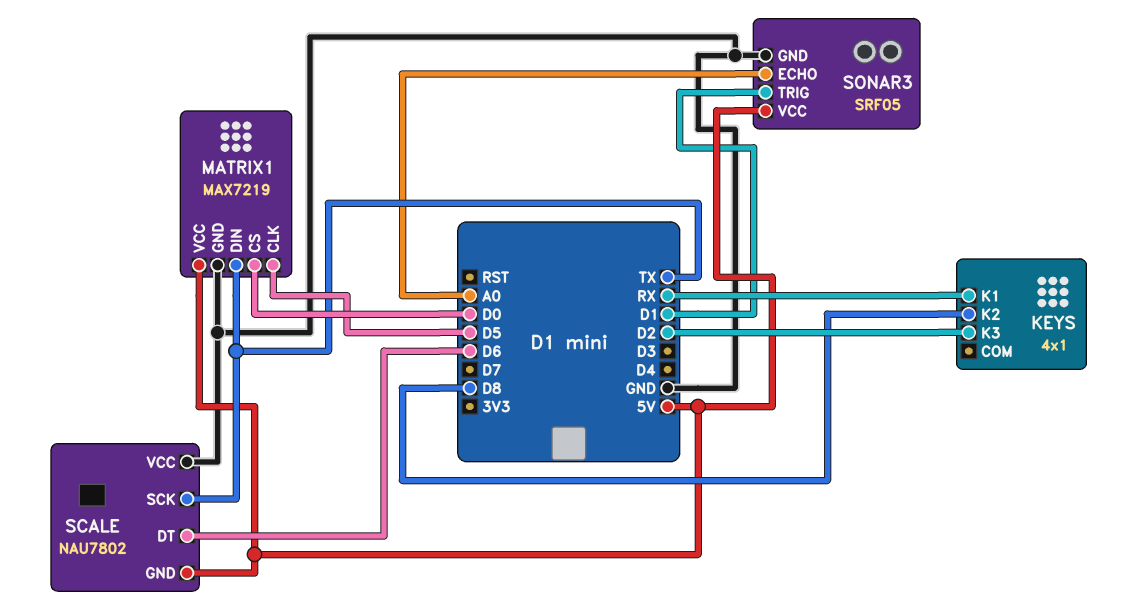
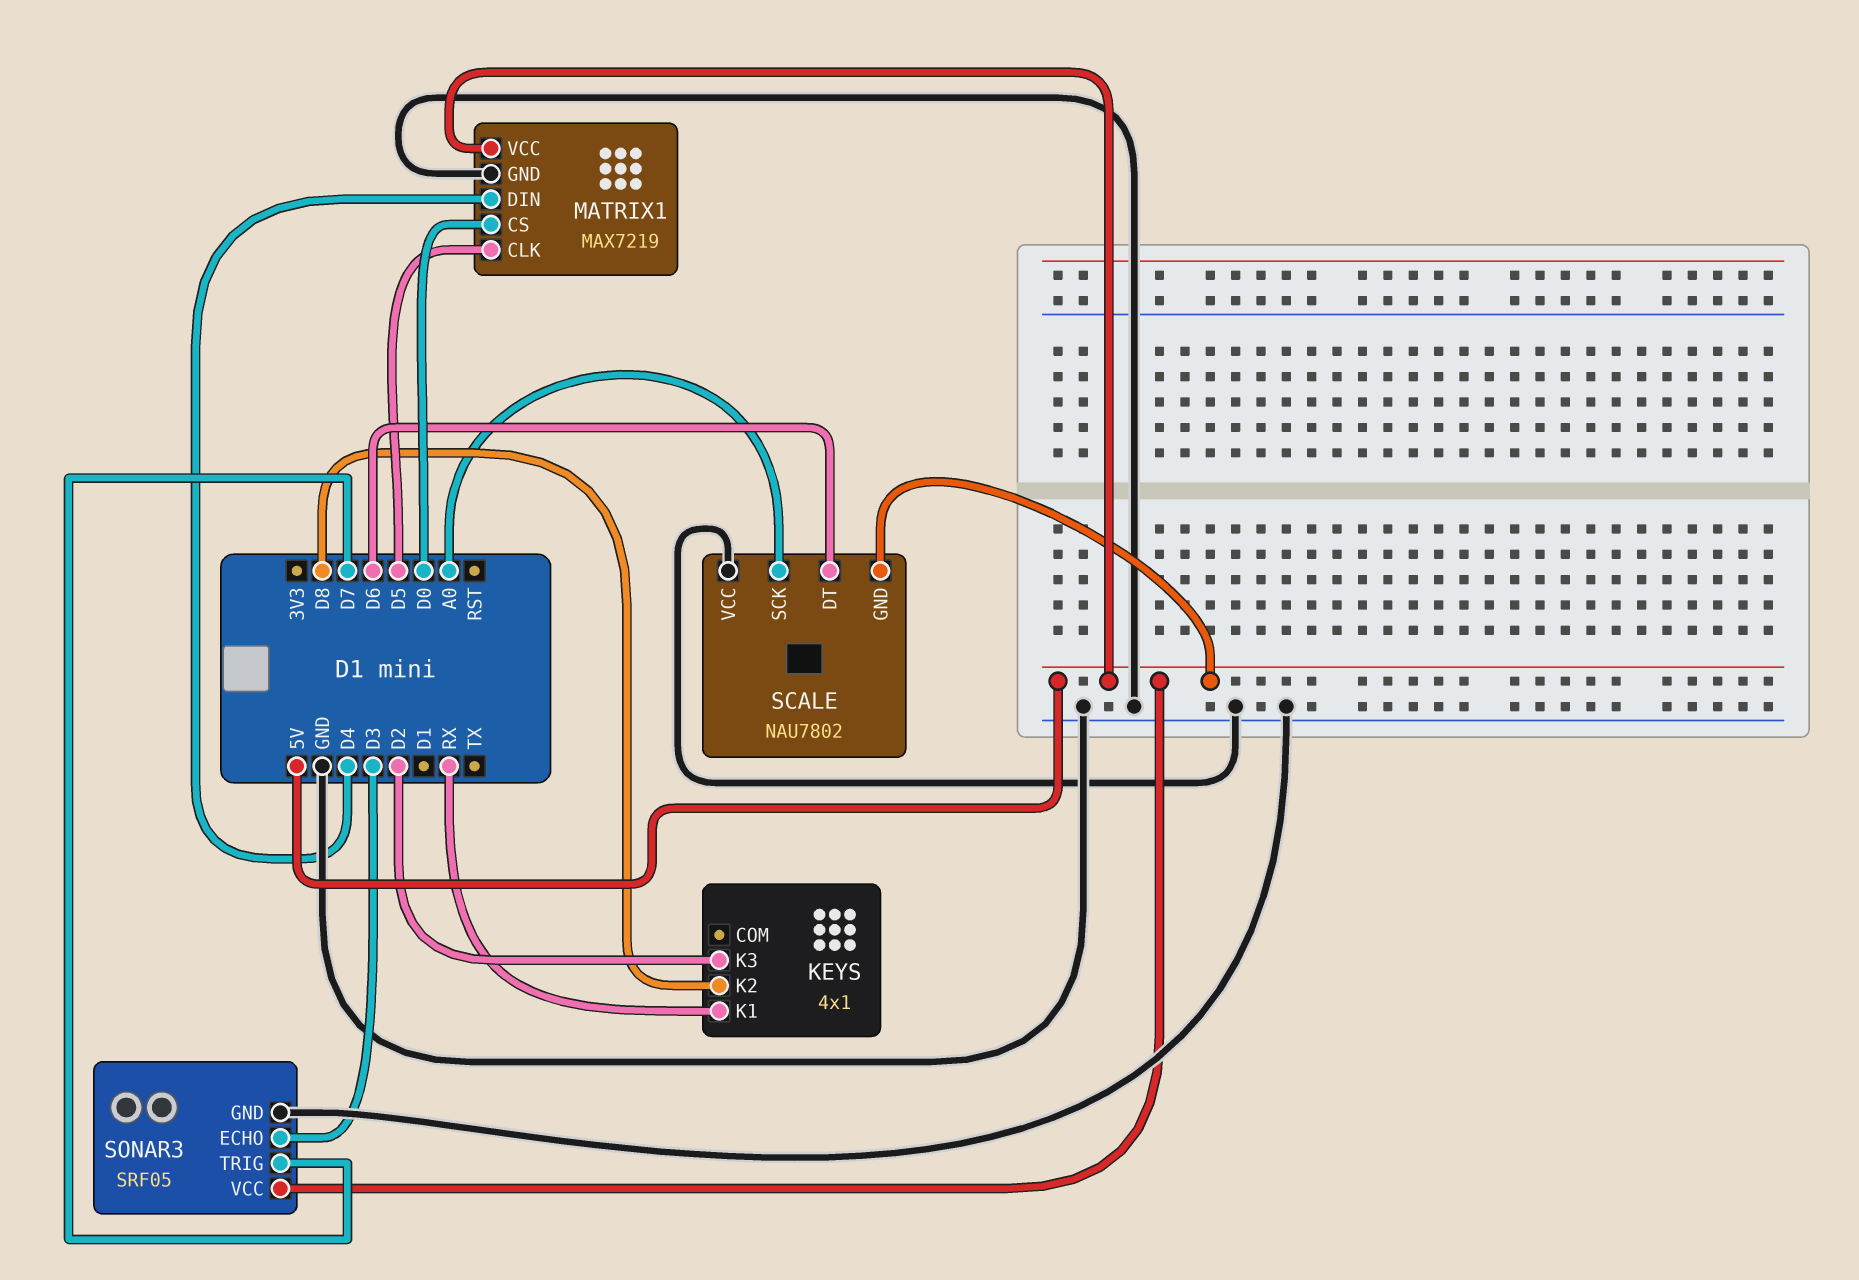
MATRIX1 pin DIN: TX -> D4
SCALE pin SCK: TX -> A0
SONAR3 pin ECHO: A0 -> D3
SONAR3 pin TRIG: D1 -> D7

